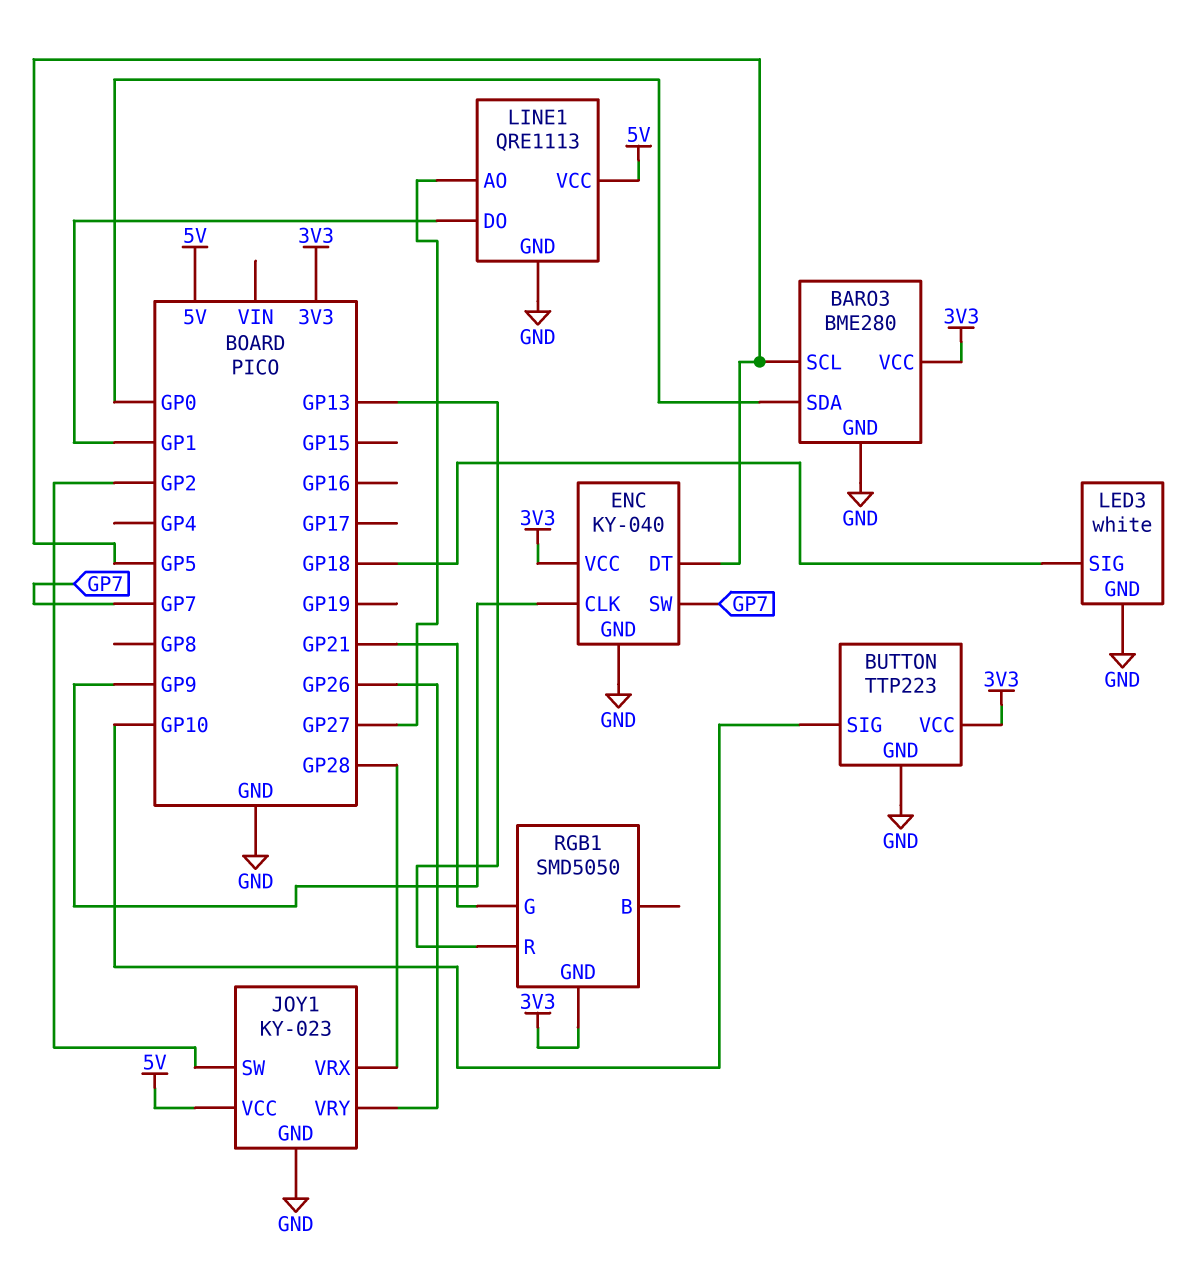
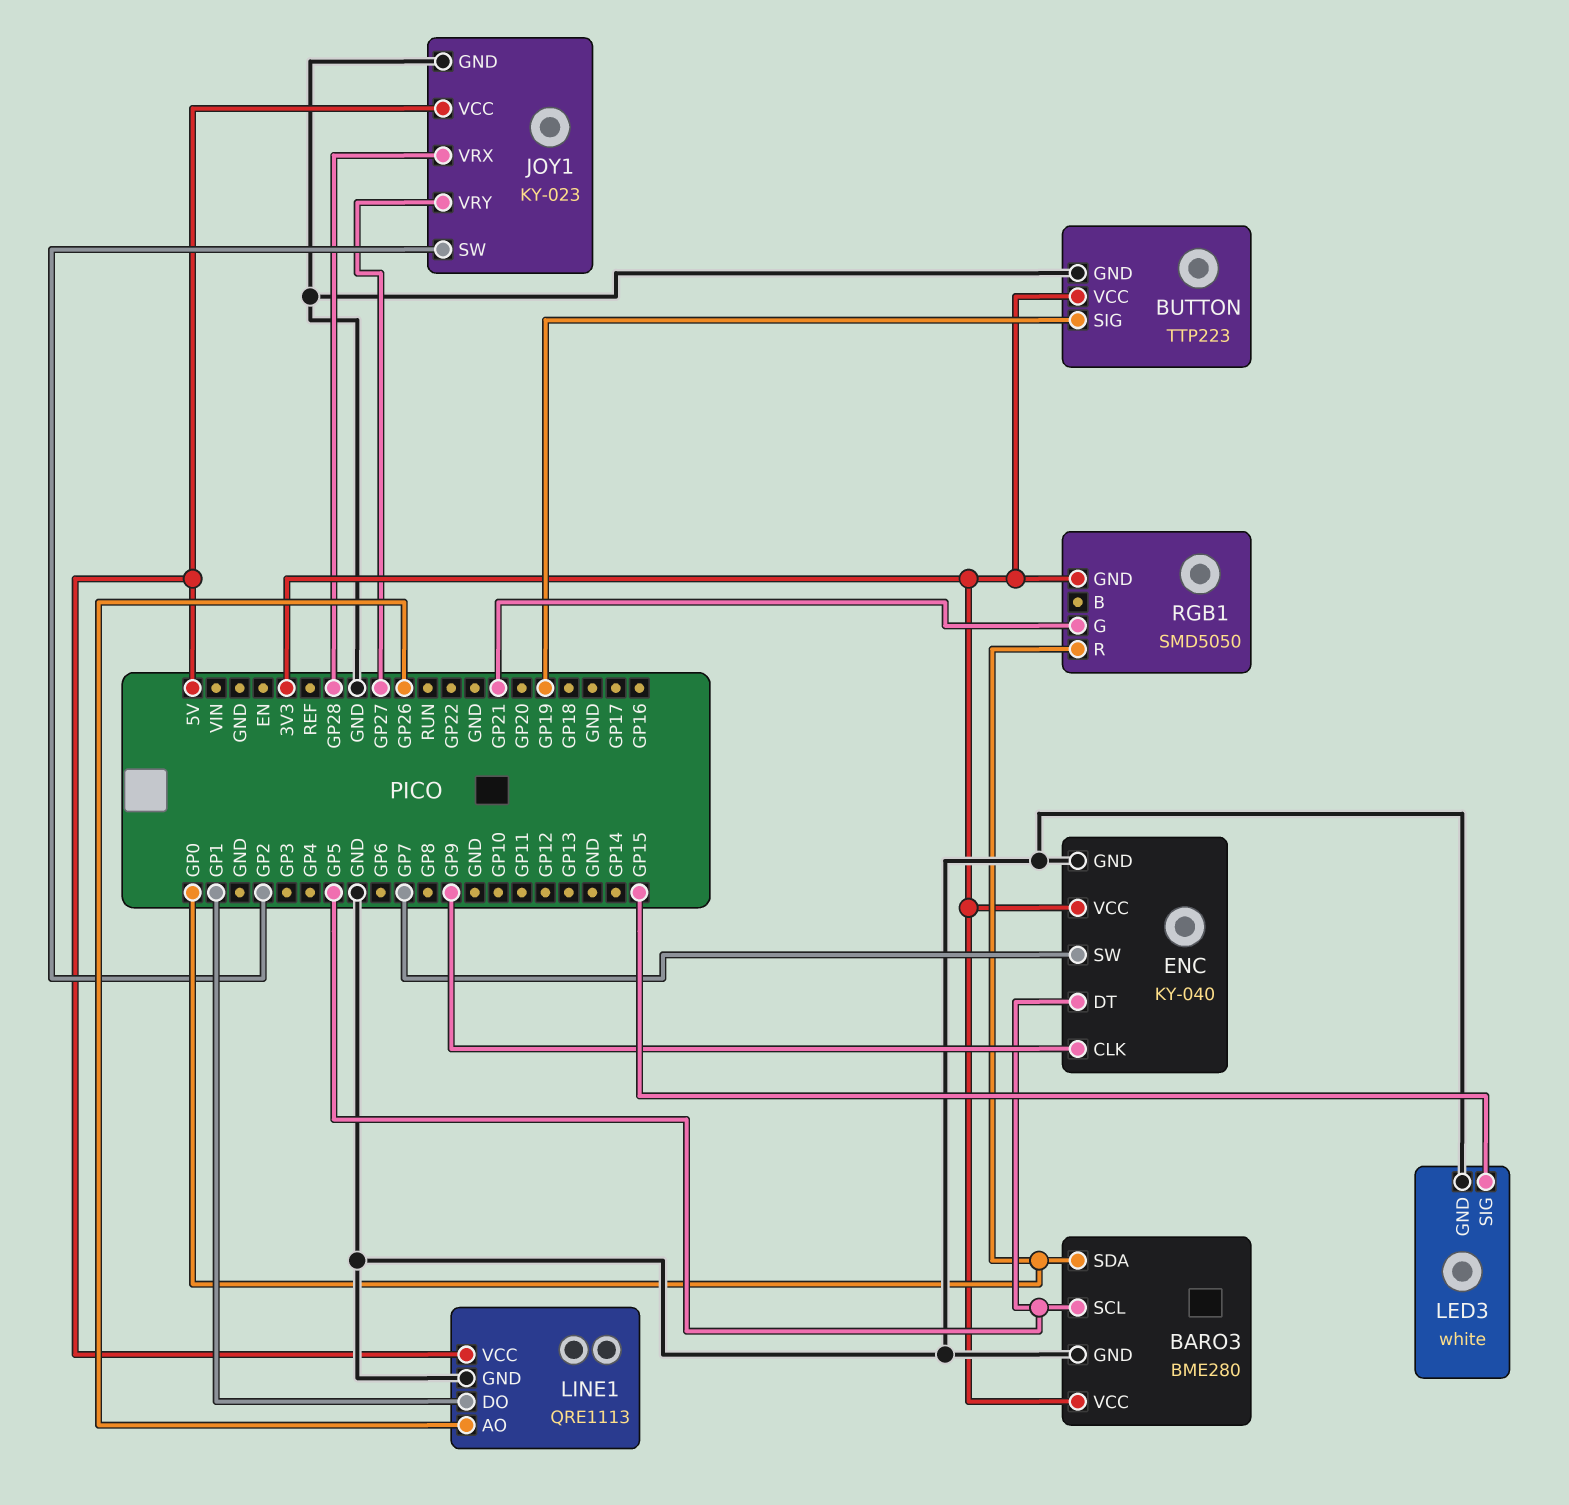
BUTTON pin SIG: GP10 -> GP19
JOY1 pin VRY: GP26 -> GP27
LED3 pin SIG: GP18 -> GP15
LINE1 pin AO: GP27 -> GP26
RGB1 pin R: GP13 -> GP0

